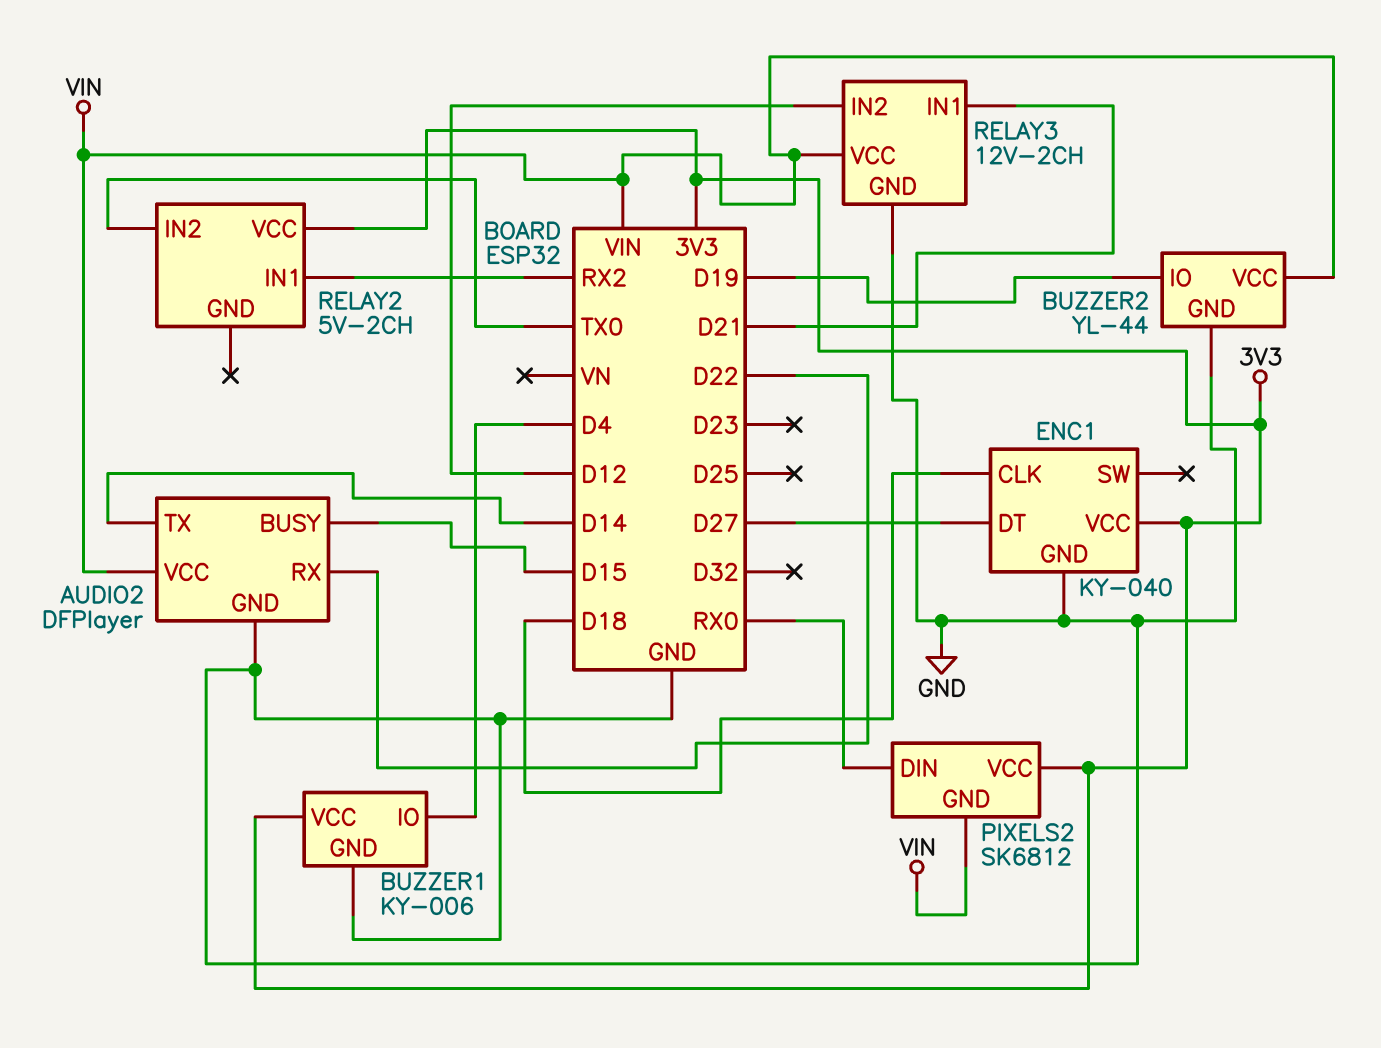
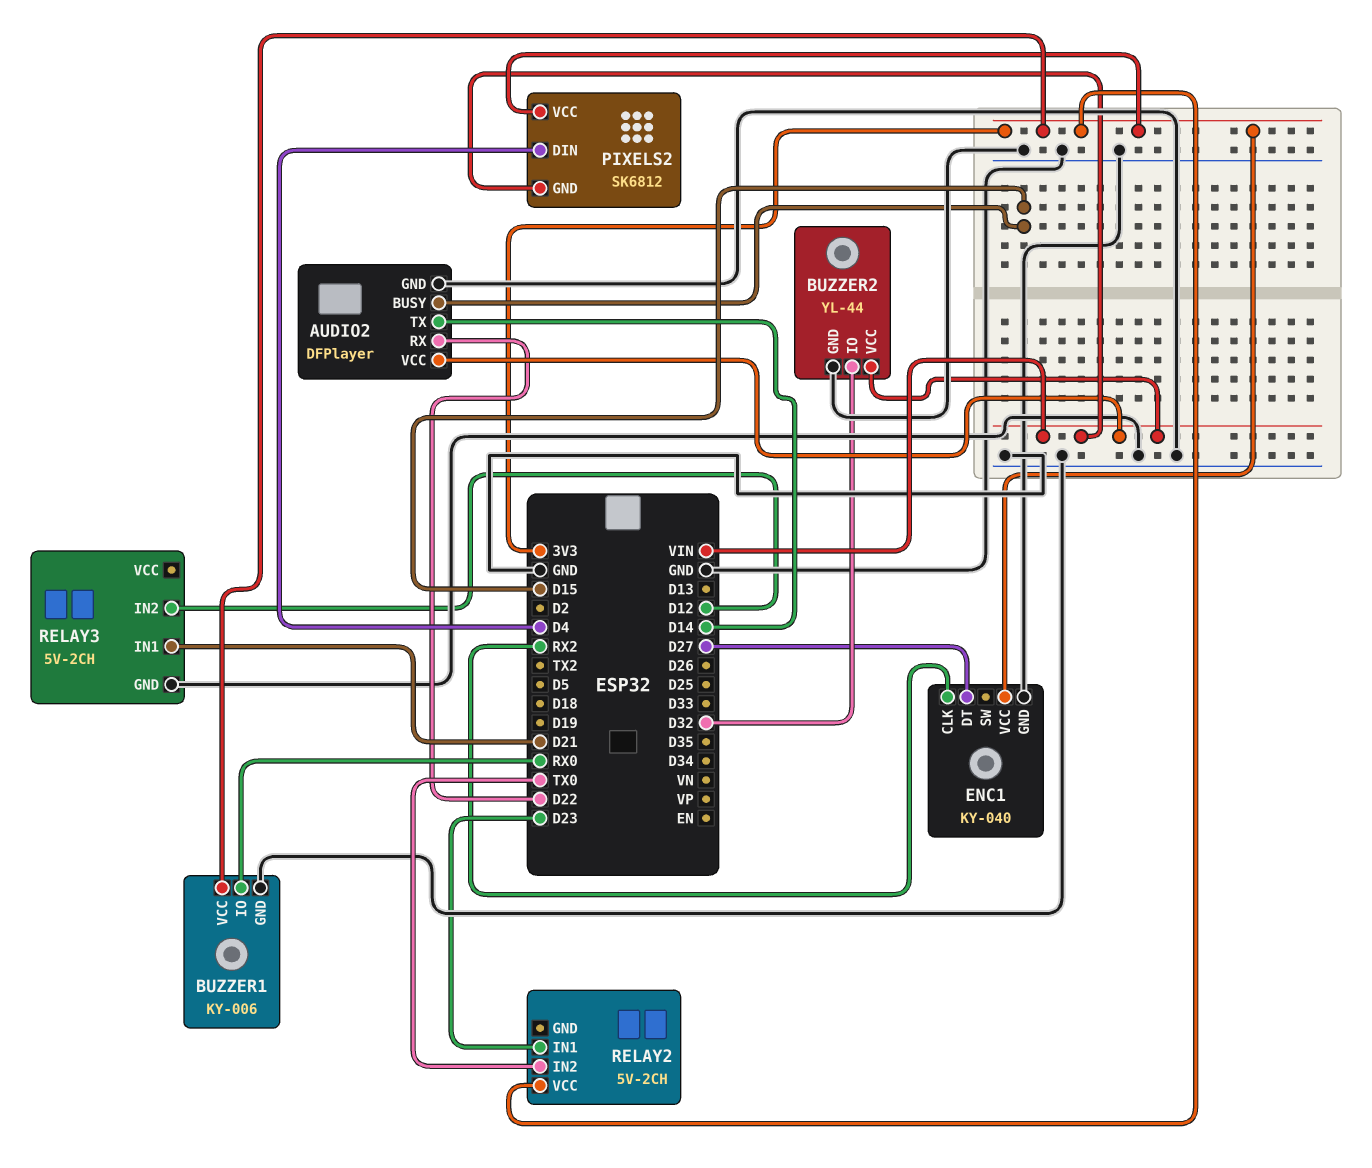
BUZZER1 pin IO: D4 -> RX0
BUZZER2 pin IO: D19 -> D32
ENC1 pin CLK: D18 -> RX2
PIXELS2 pin DIN: RX0 -> D4
RELAY2 pin IN1: RX2 -> D23
RELAY3: 12V-2CH -> 5V-2CH
RELAY3 pin VCC: VIN -> none

